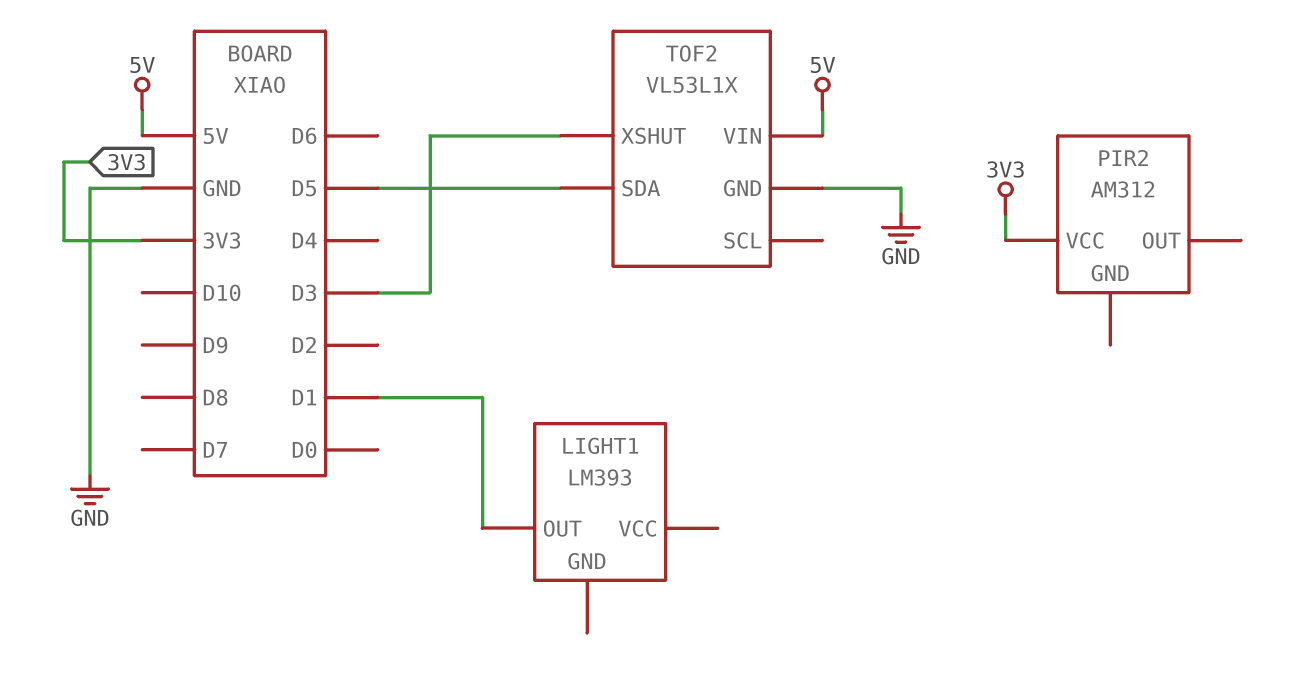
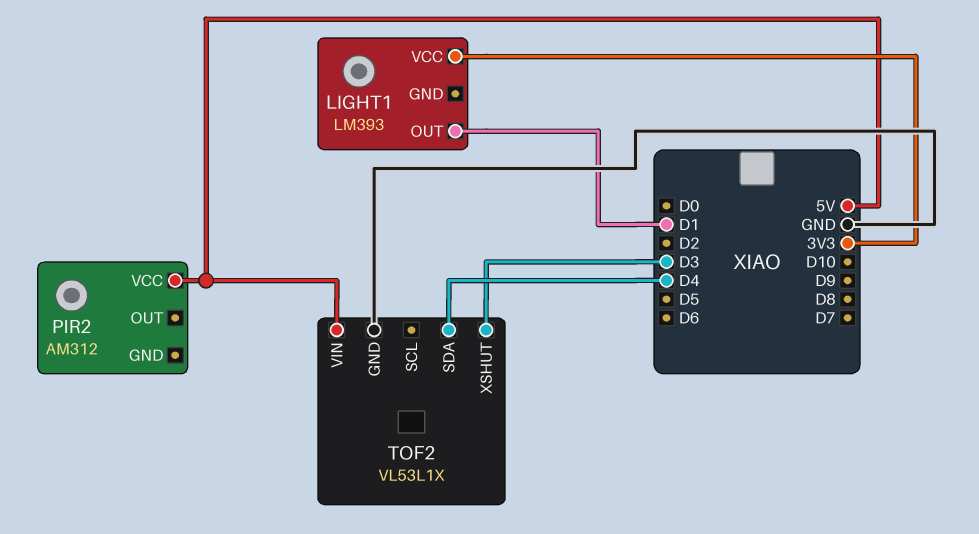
LIGHT1 pin VCC: none -> 3V3
PIR2 pin VCC: 3V3 -> 5V
TOF2 pin SDA: D5 -> D4

